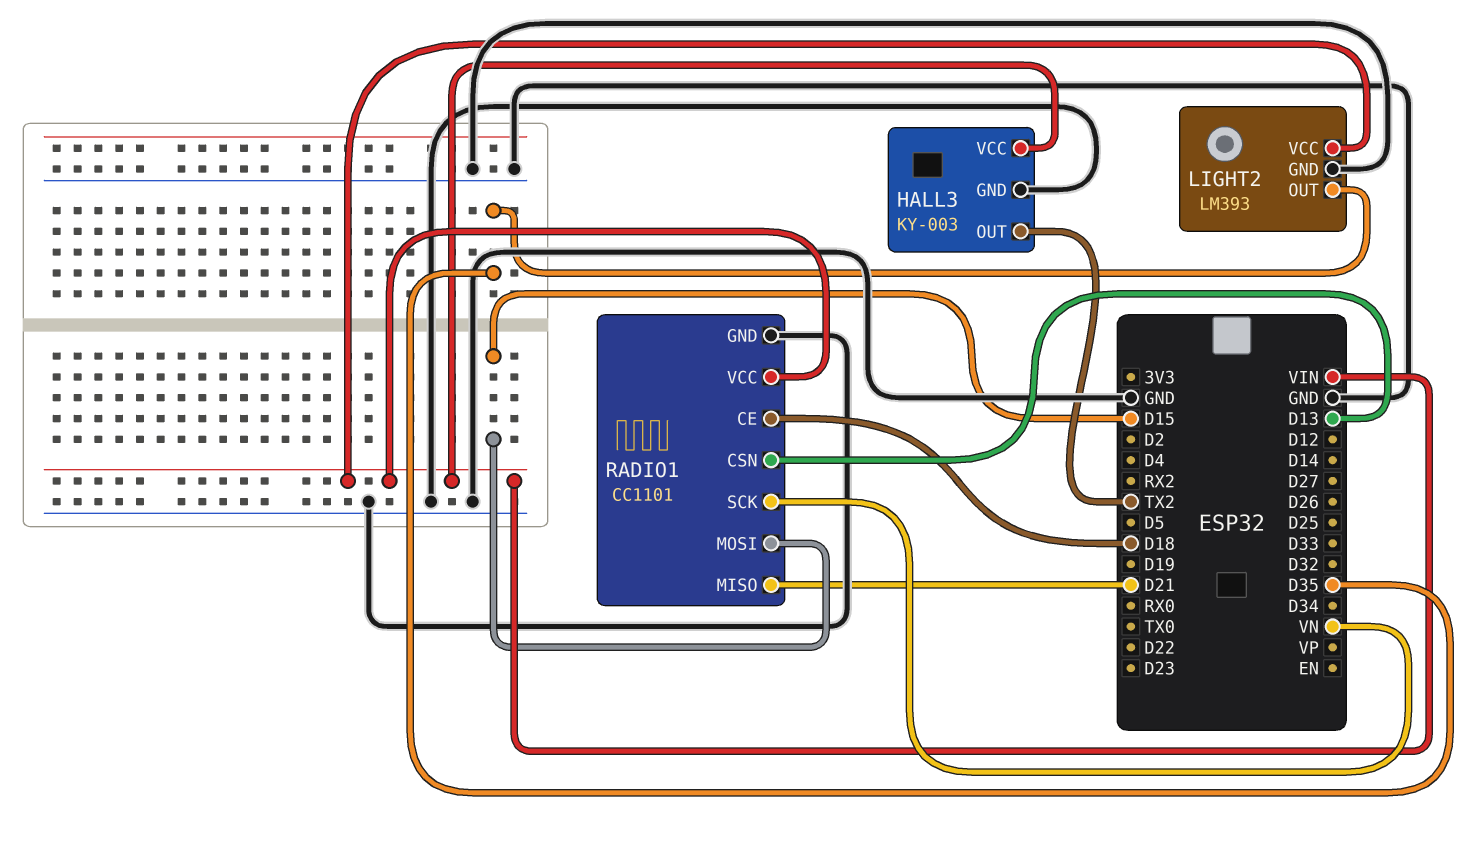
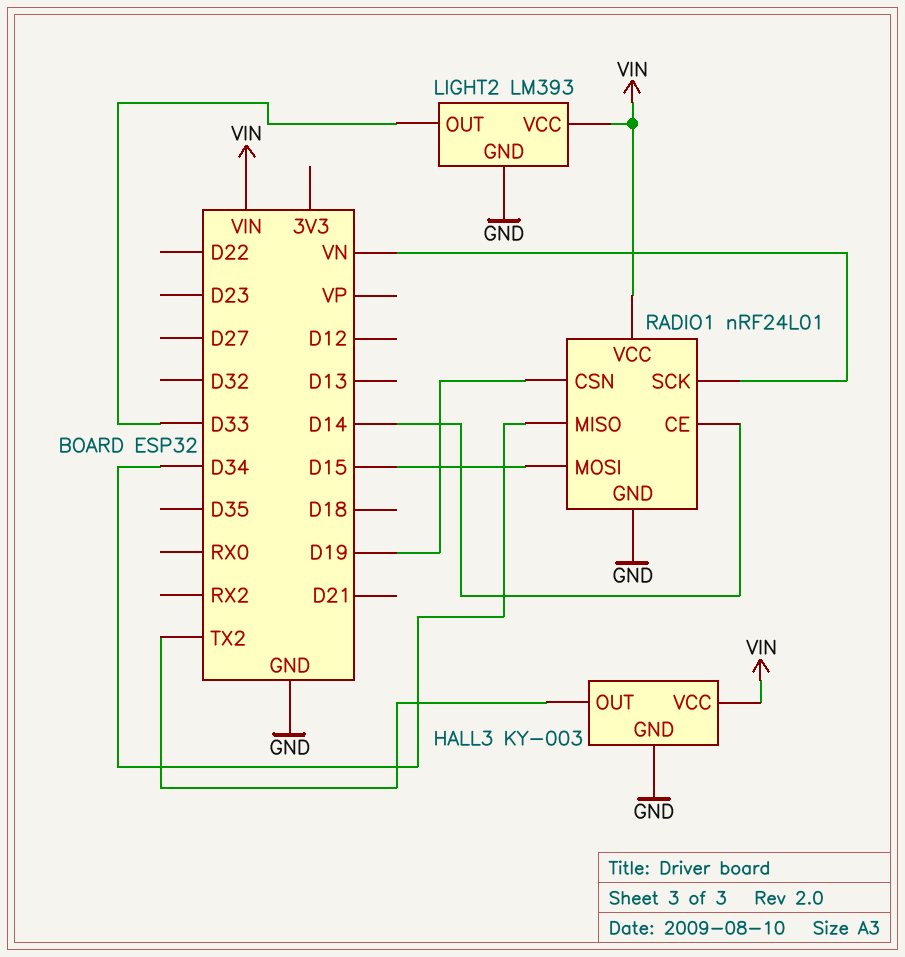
LIGHT2 pin OUT: D35 -> D33
RADIO1: CC1101 -> nRF24L01
RADIO1 pin CE: D18 -> D14
RADIO1 pin CSN: D13 -> D19
RADIO1 pin MISO: D21 -> D34

